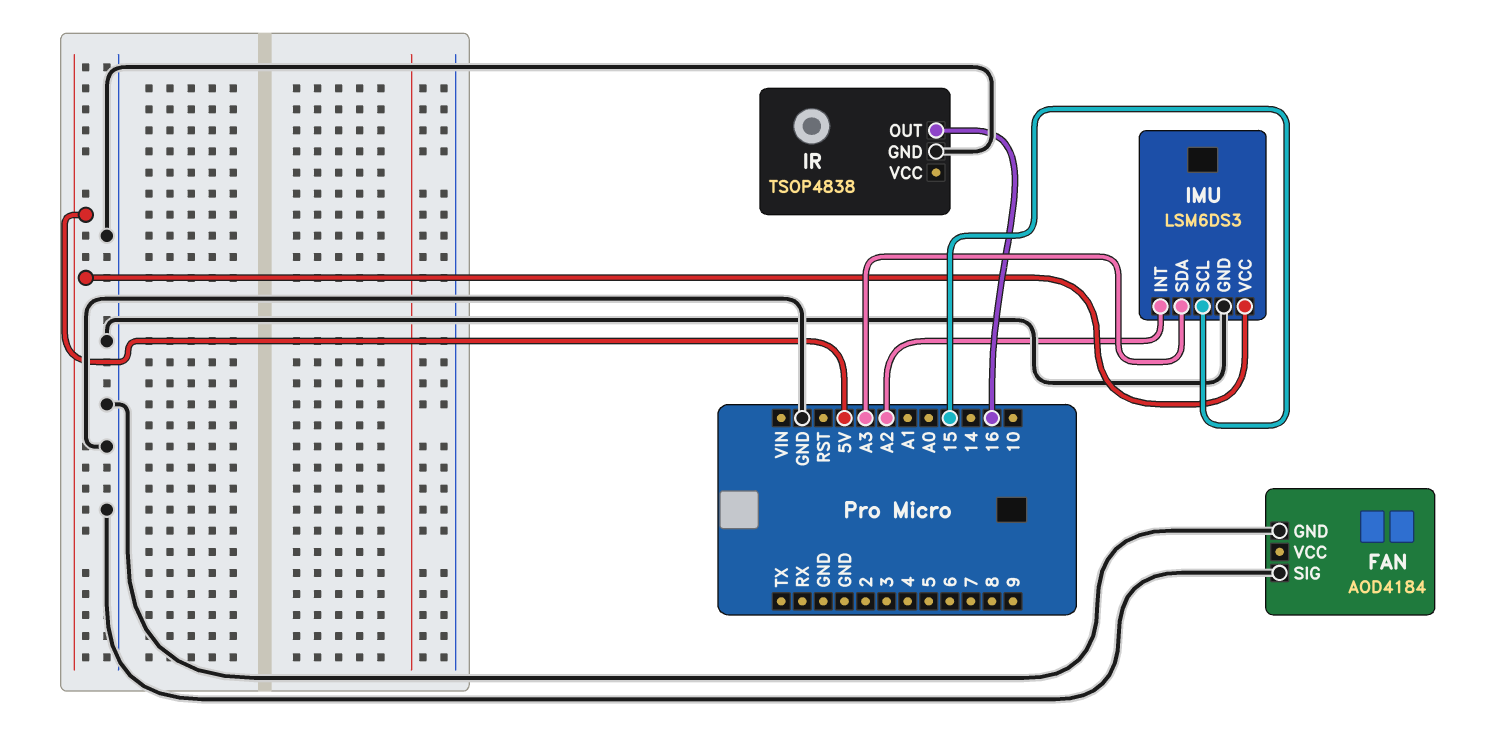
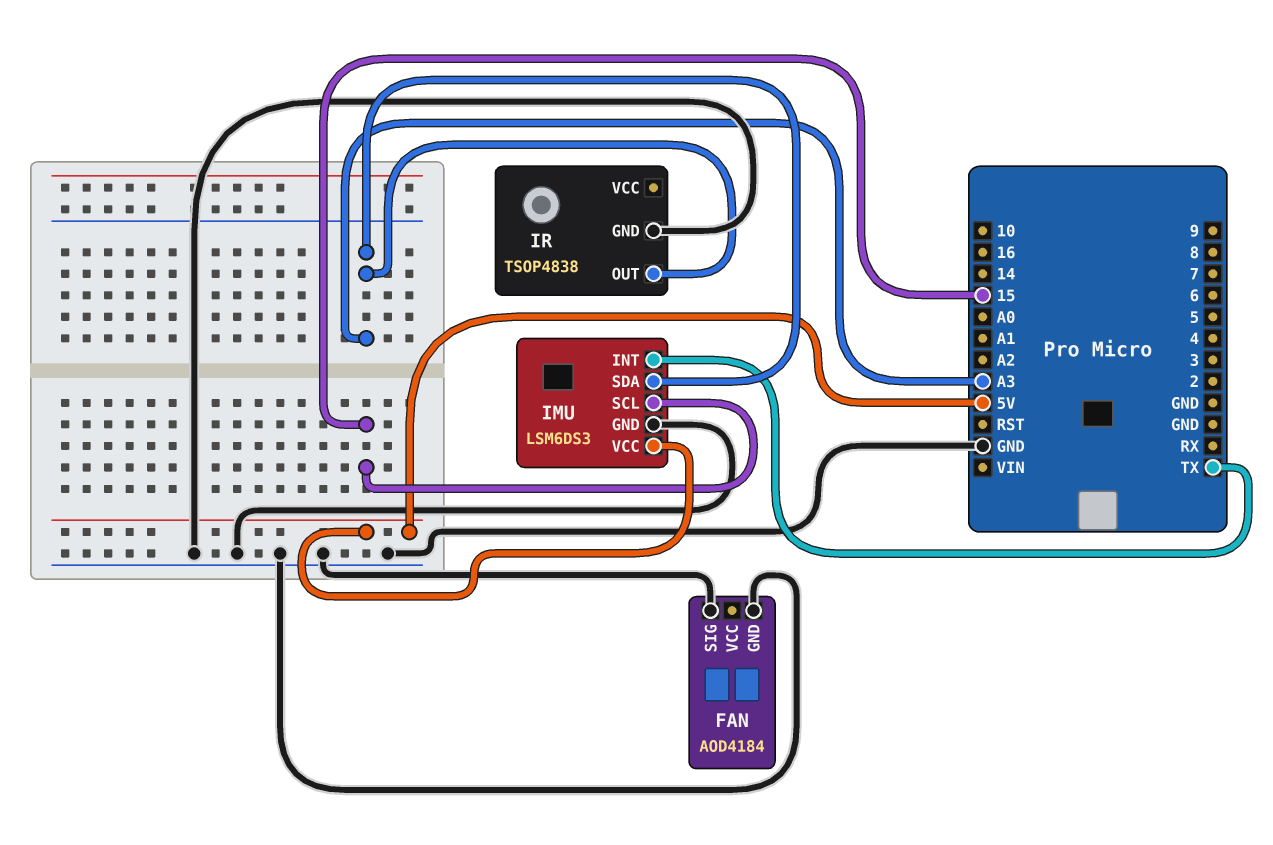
IMU pin INT: A2 -> TX
IR pin OUT: 16 -> A3

